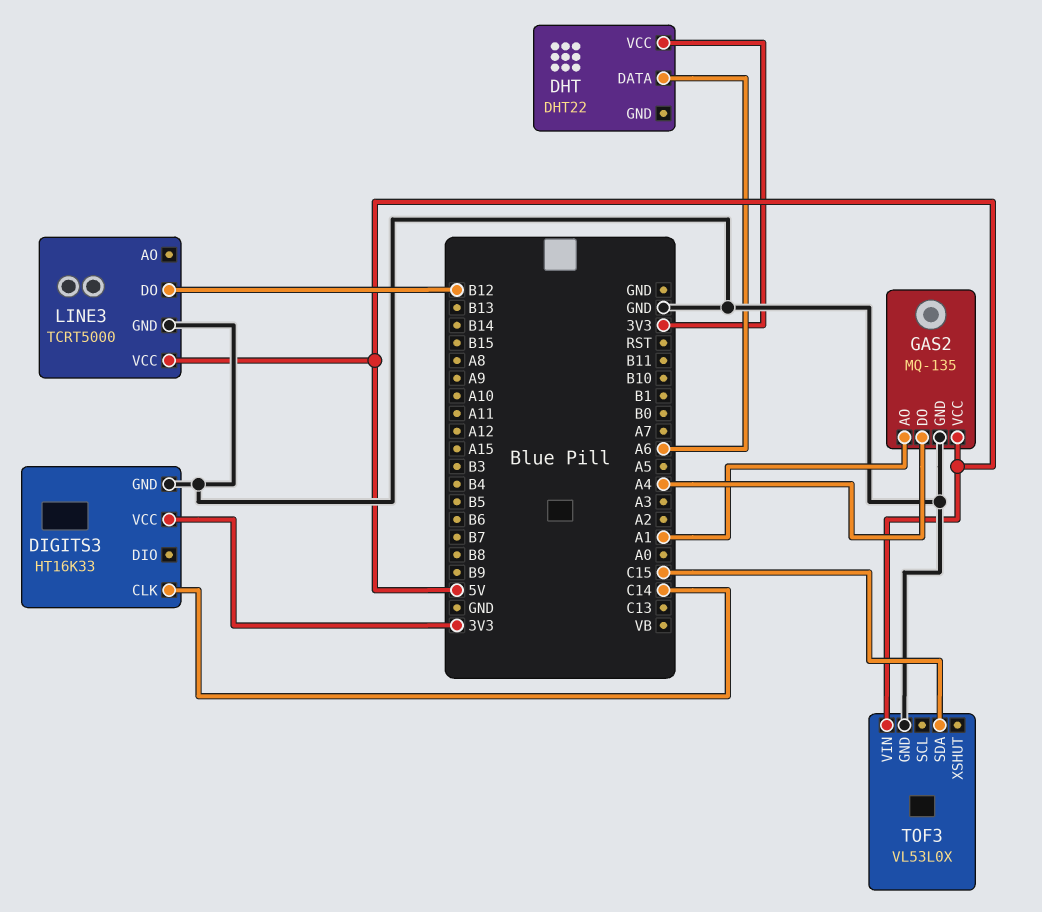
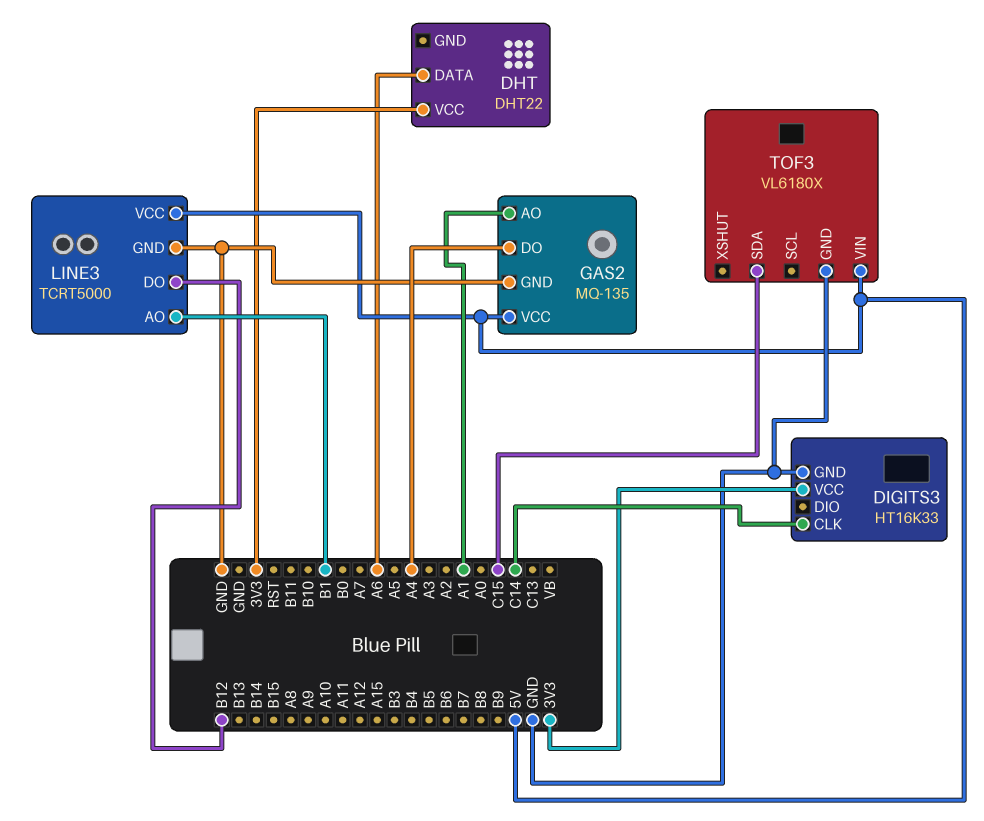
LINE3 pin AO: none -> B1
TOF3: VL53L0X -> VL6180X

